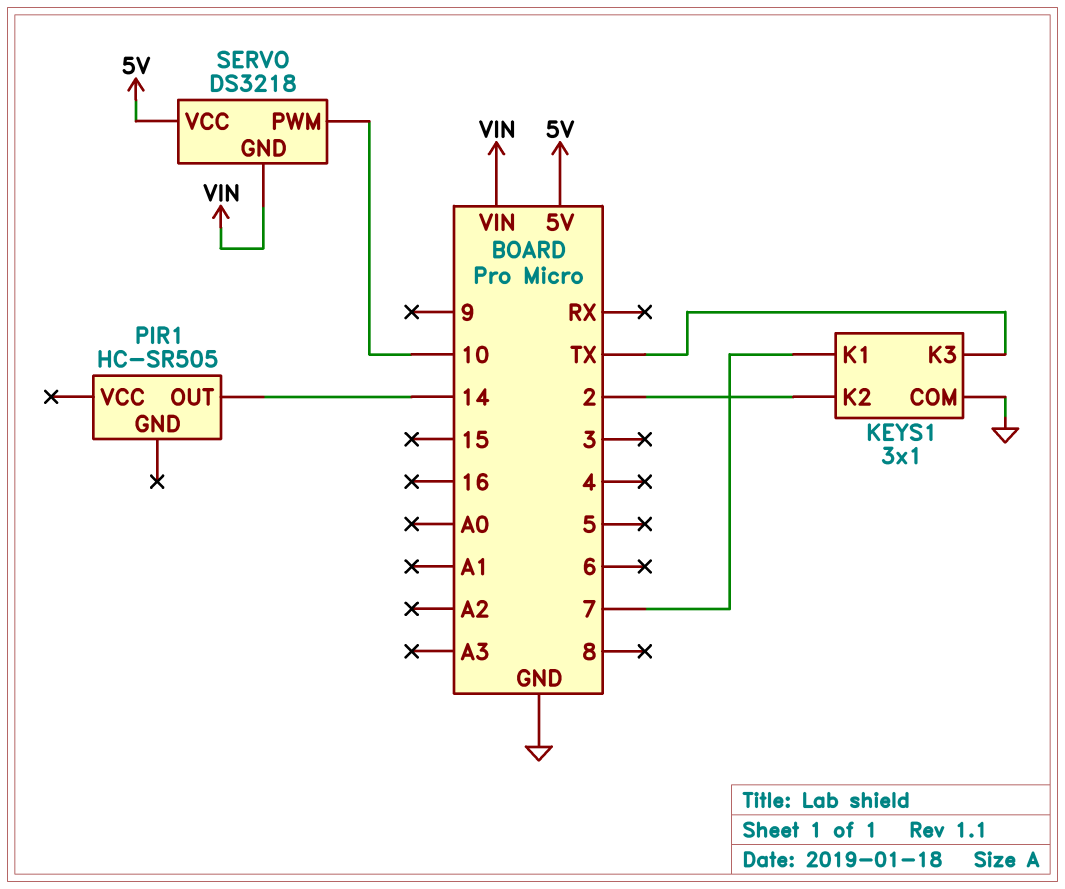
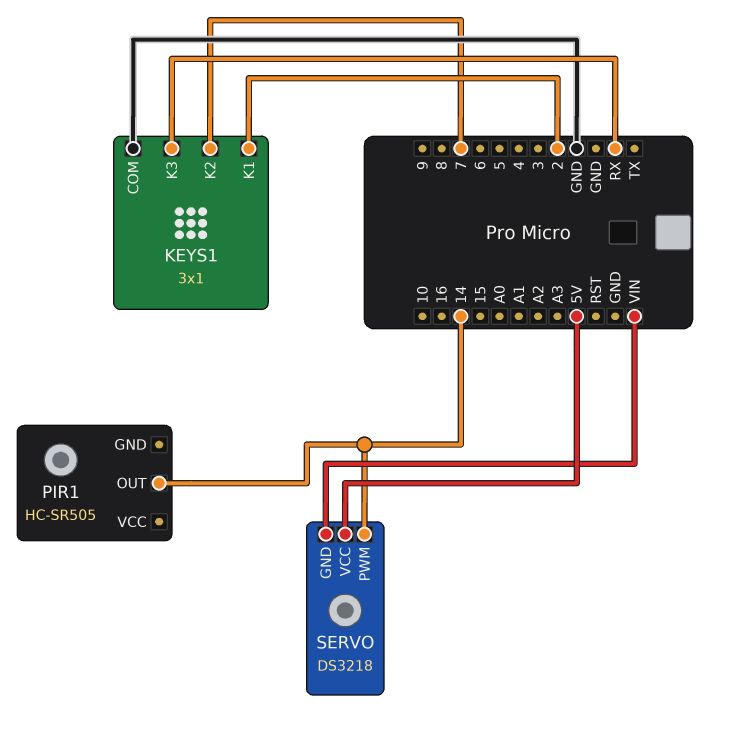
KEYS1 pin K1: 7 -> 2
KEYS1 pin K2: 2 -> 7
KEYS1 pin K3: TX -> RX
SERVO pin PWM: 10 -> 14

